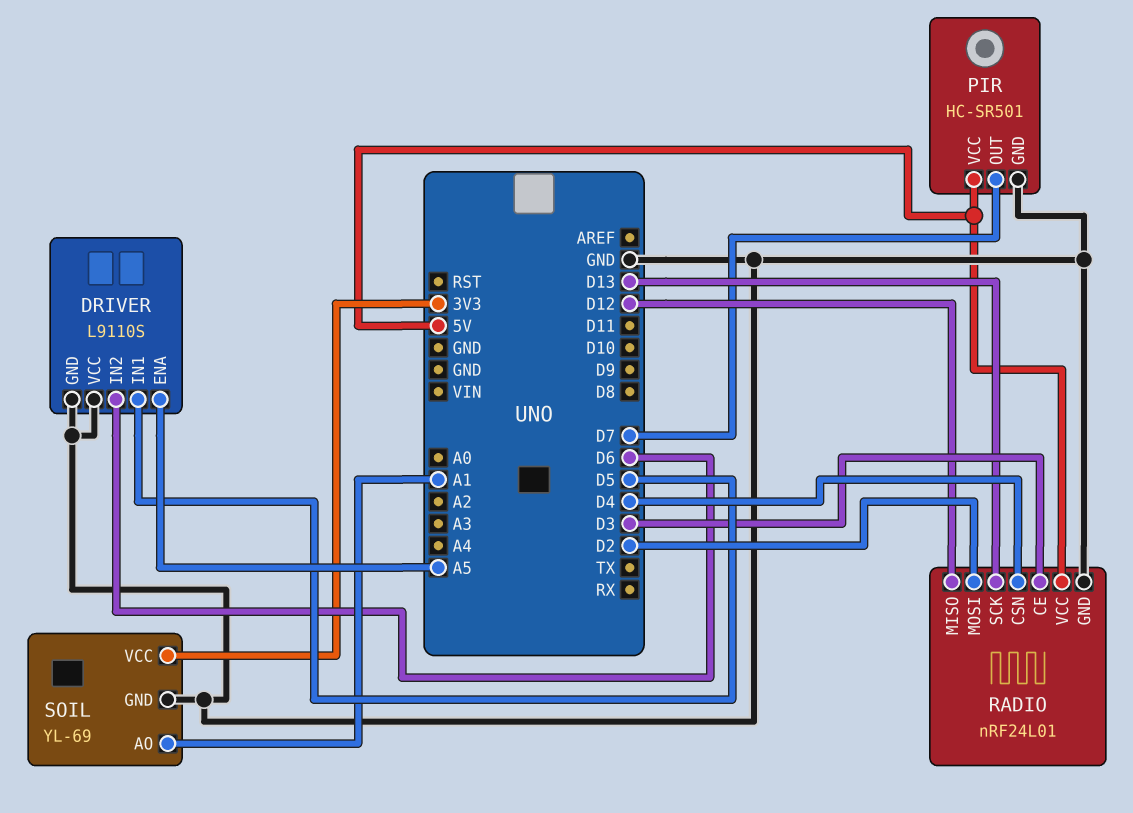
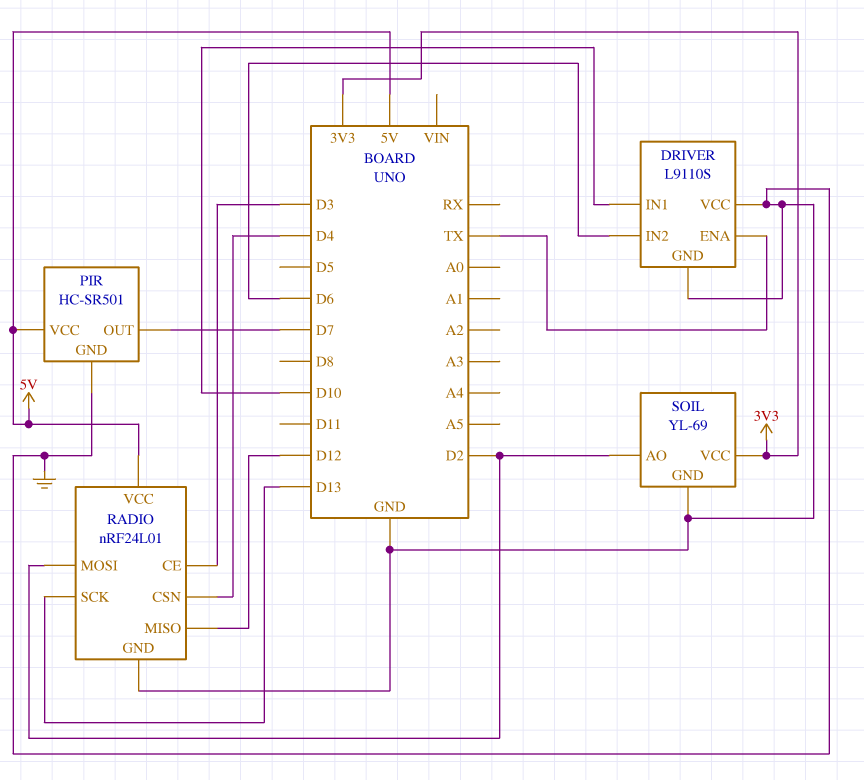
DRIVER pin ENA: A5 -> TX
DRIVER pin IN1: D5 -> D10
SOIL pin AO: A1 -> D2

